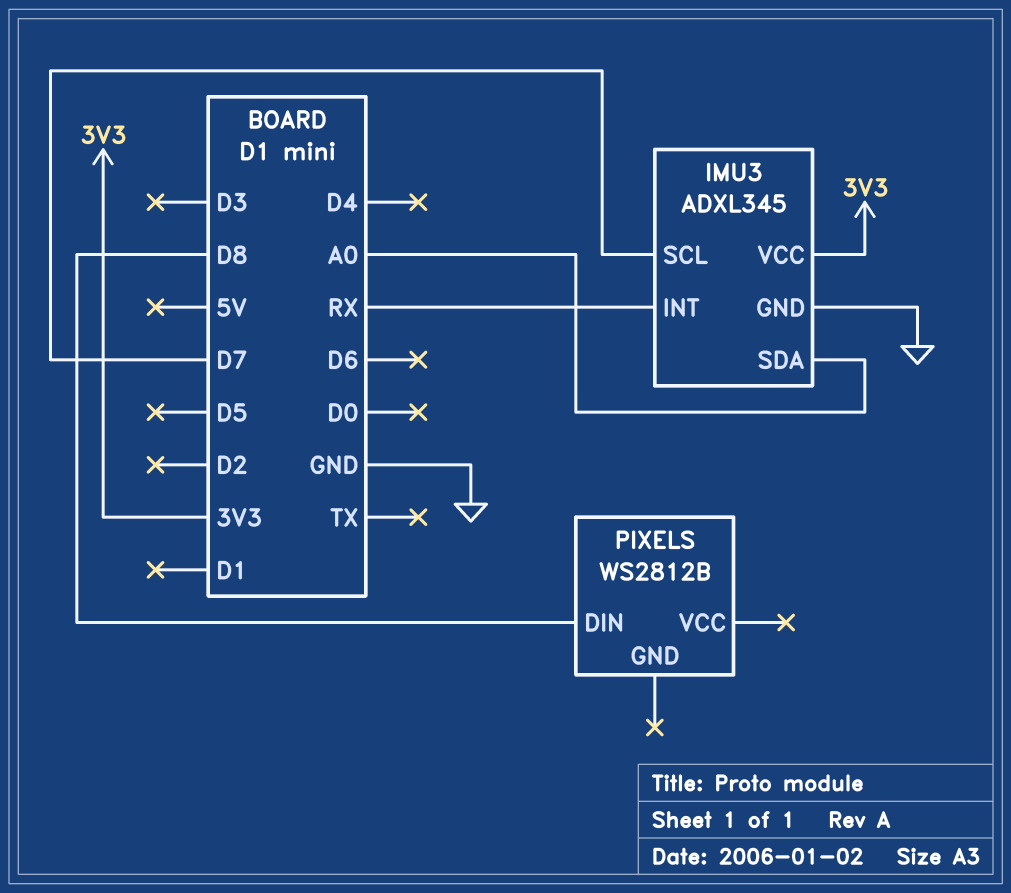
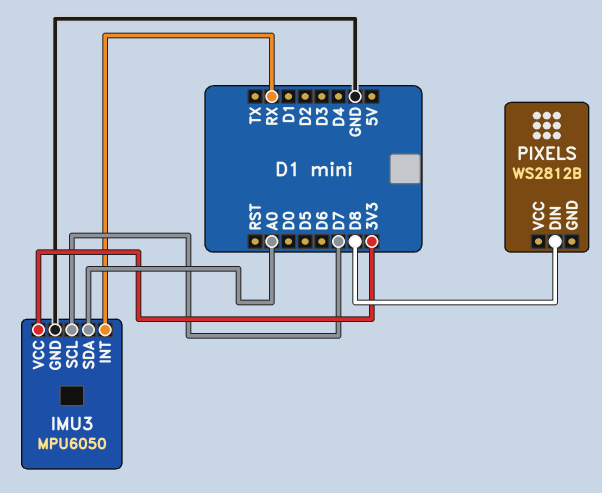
IMU3: ADXL345 -> MPU6050

